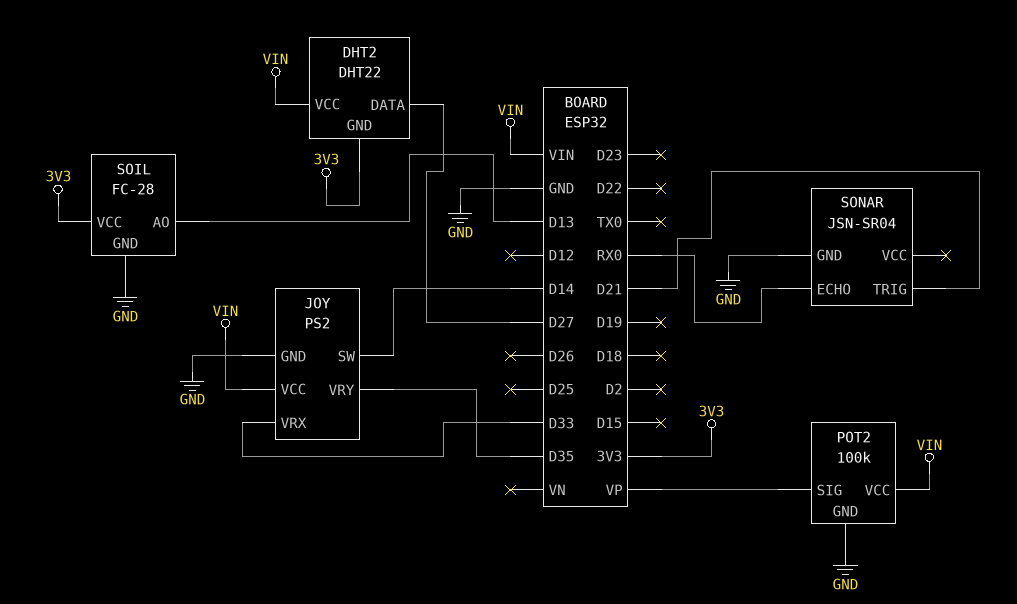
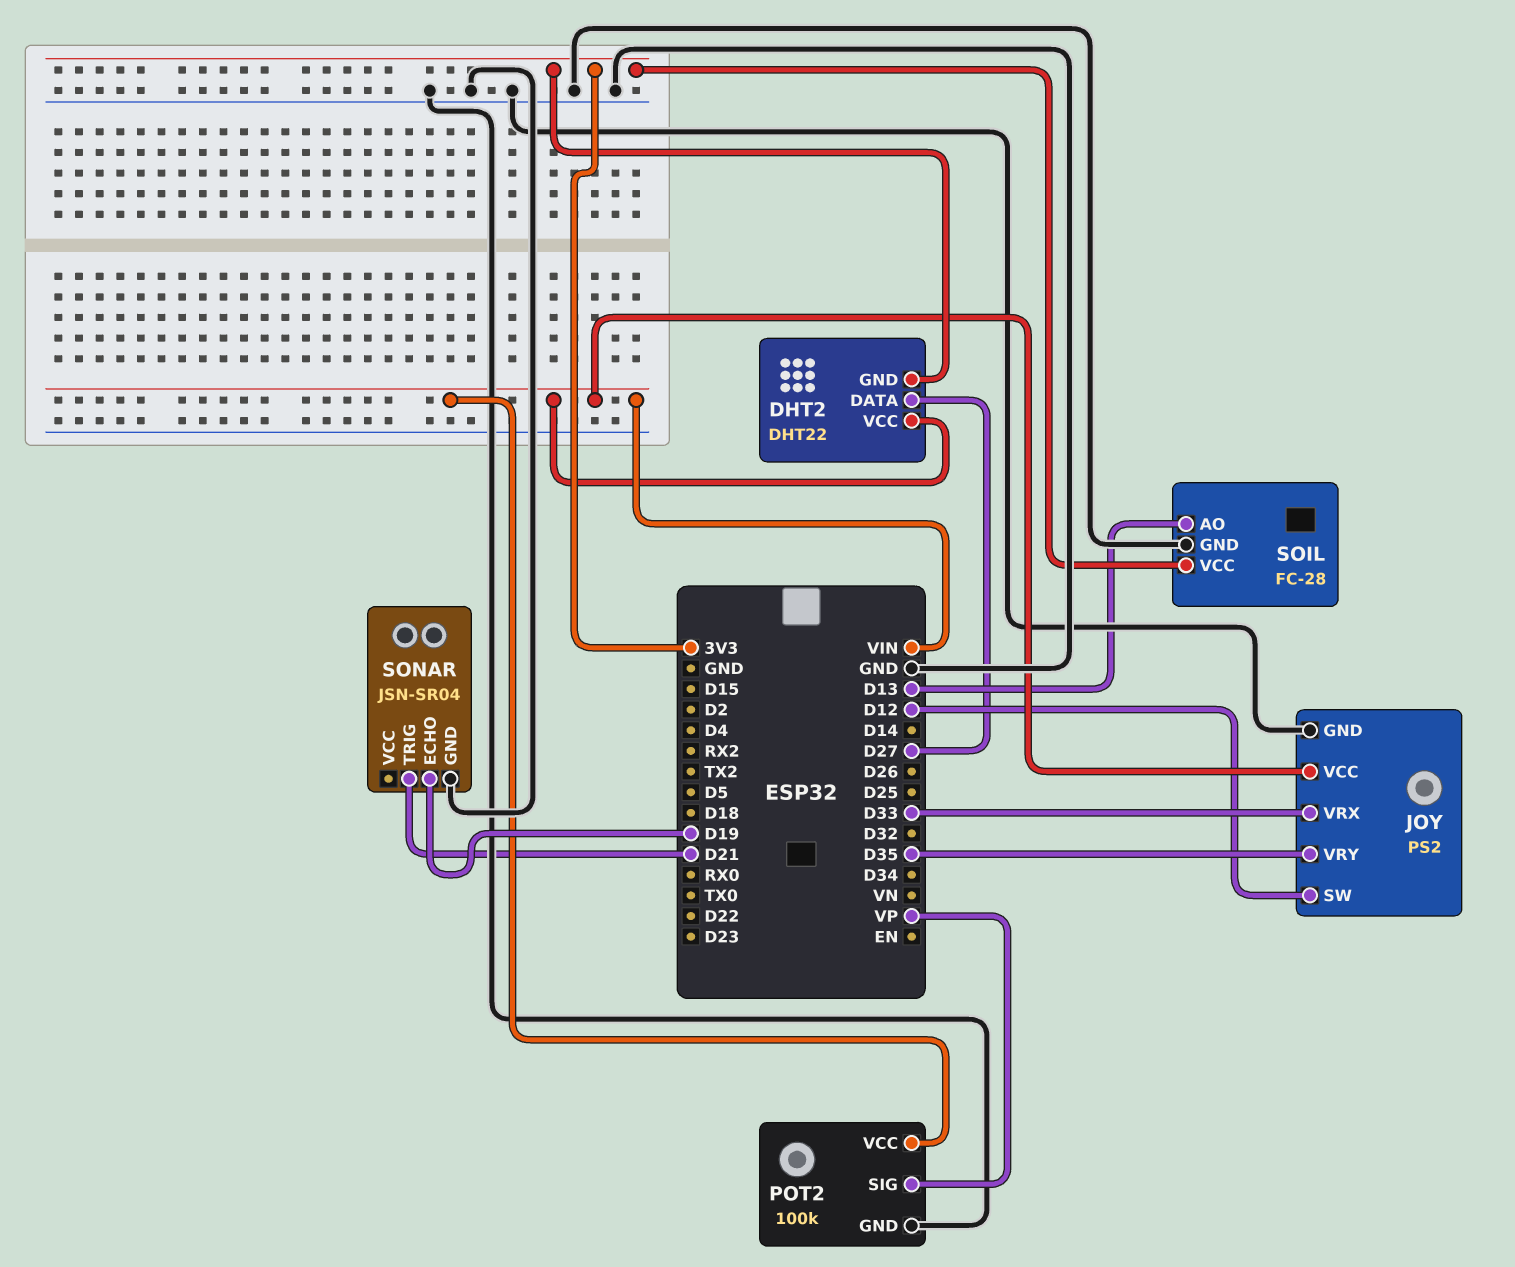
JOY pin SW: D14 -> D12
SONAR pin ECHO: RX0 -> D19

